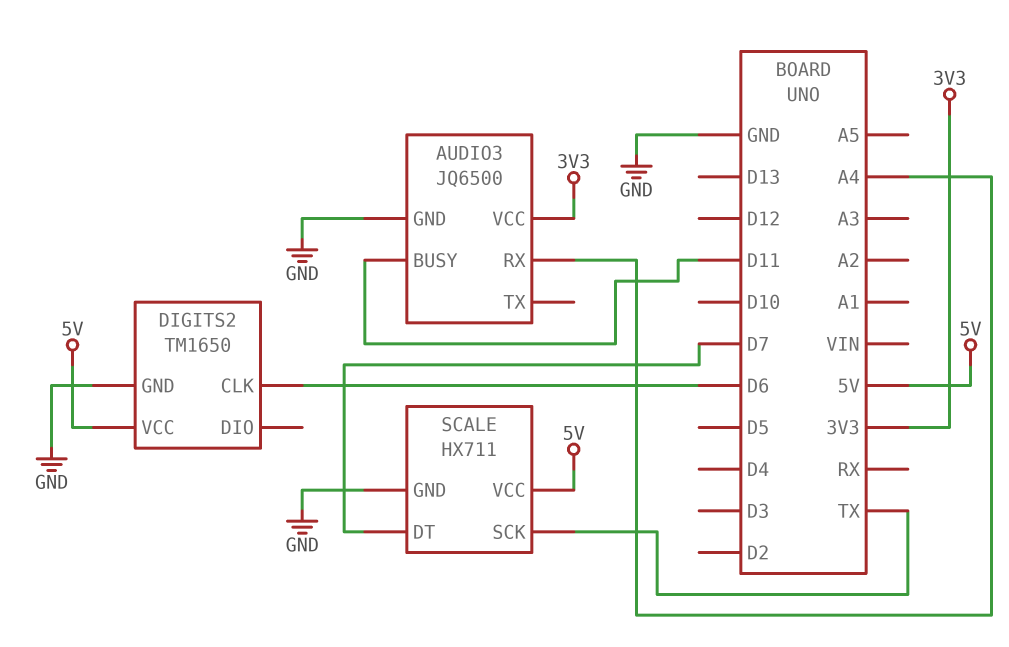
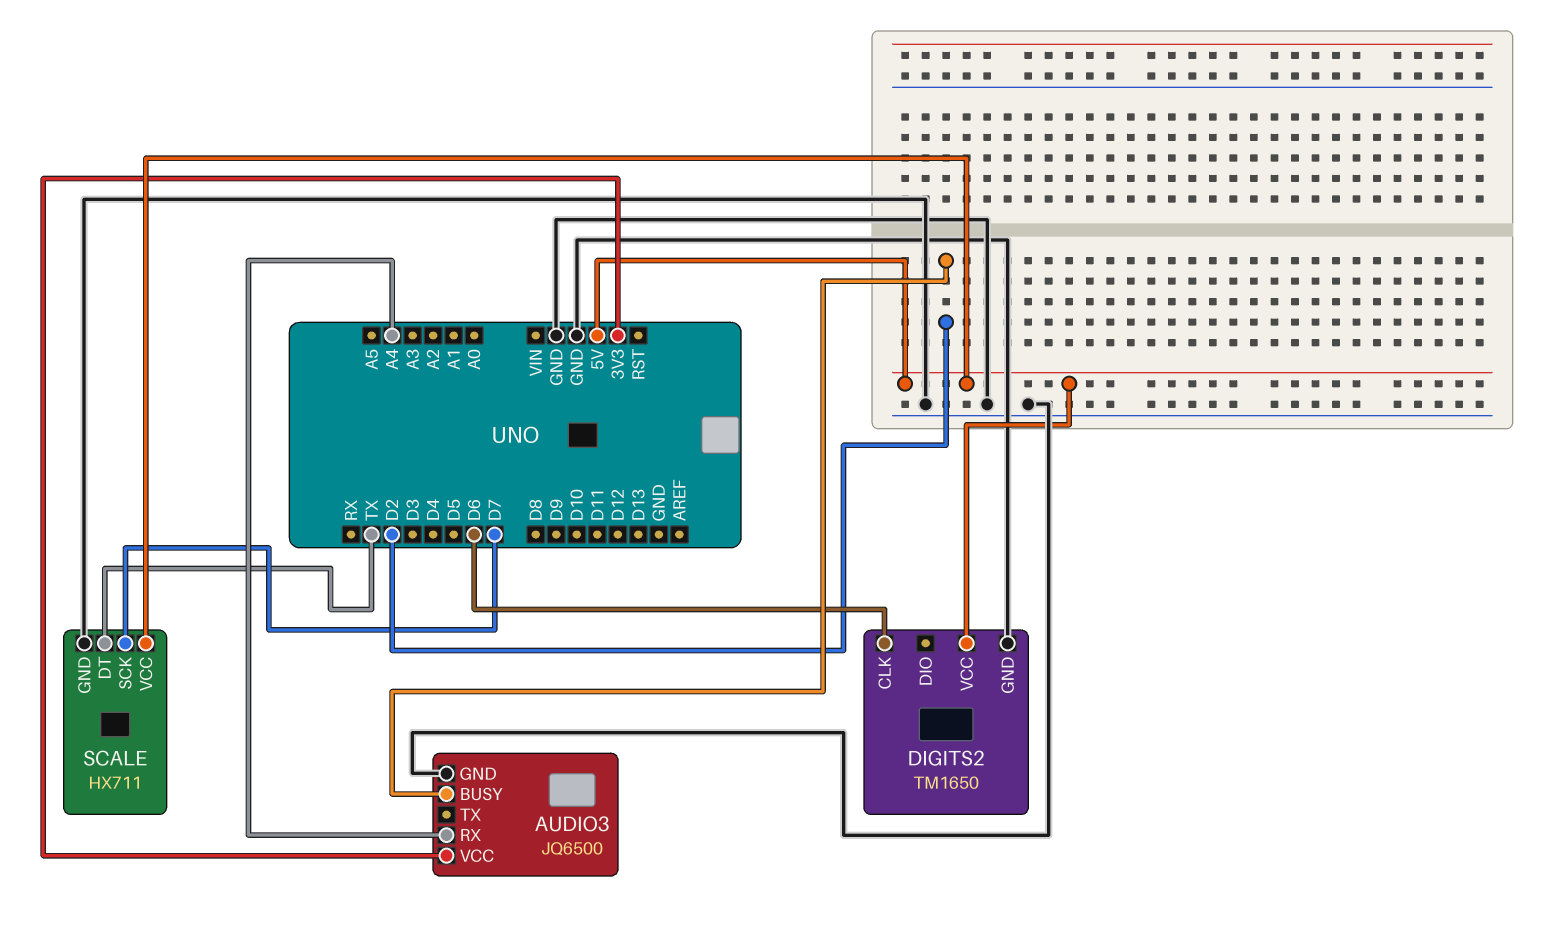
AUDIO3 pin BUSY: D11 -> D2
SCALE pin DT: D7 -> TX
SCALE pin SCK: TX -> D7

